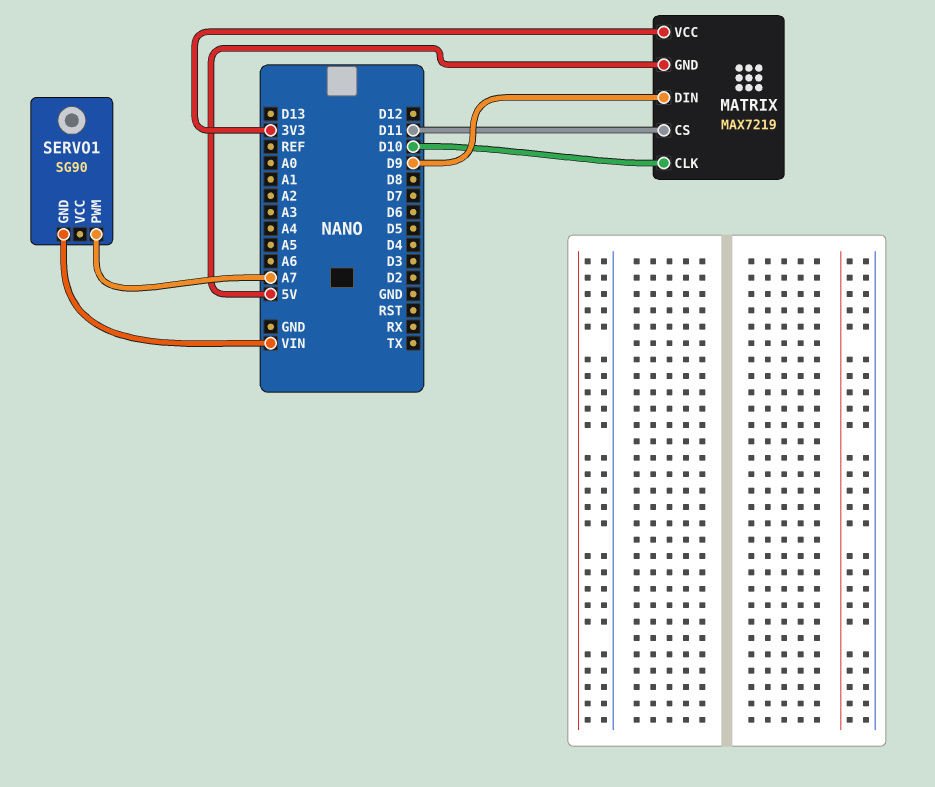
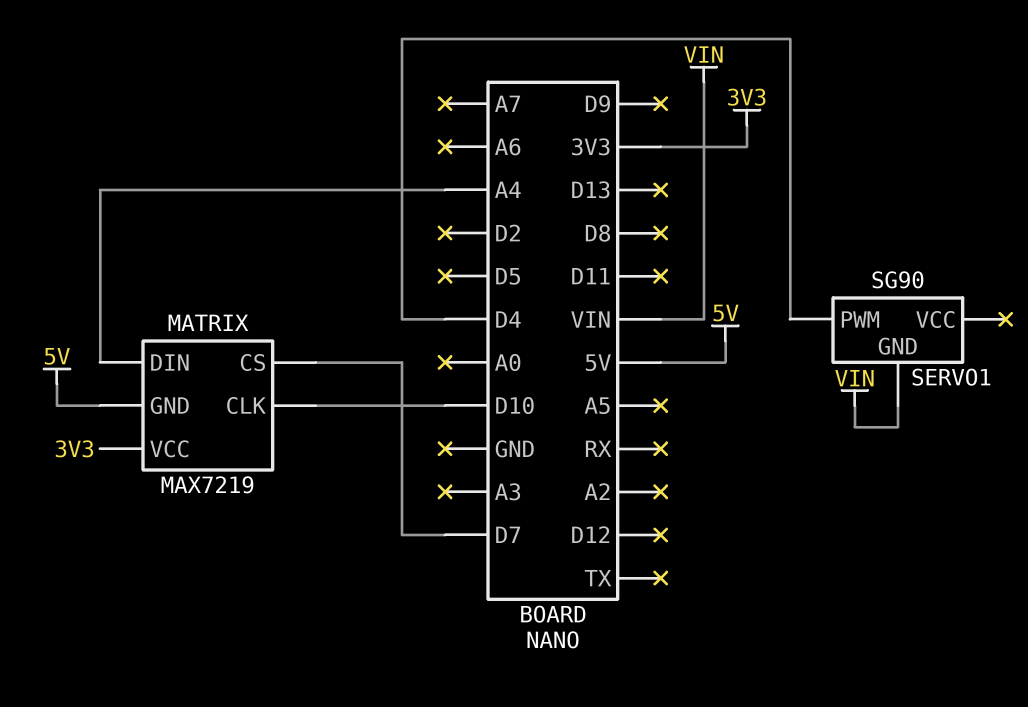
MATRIX pin CS: D11 -> D7
MATRIX pin DIN: D9 -> A4
SERVO1 pin PWM: A7 -> D4

